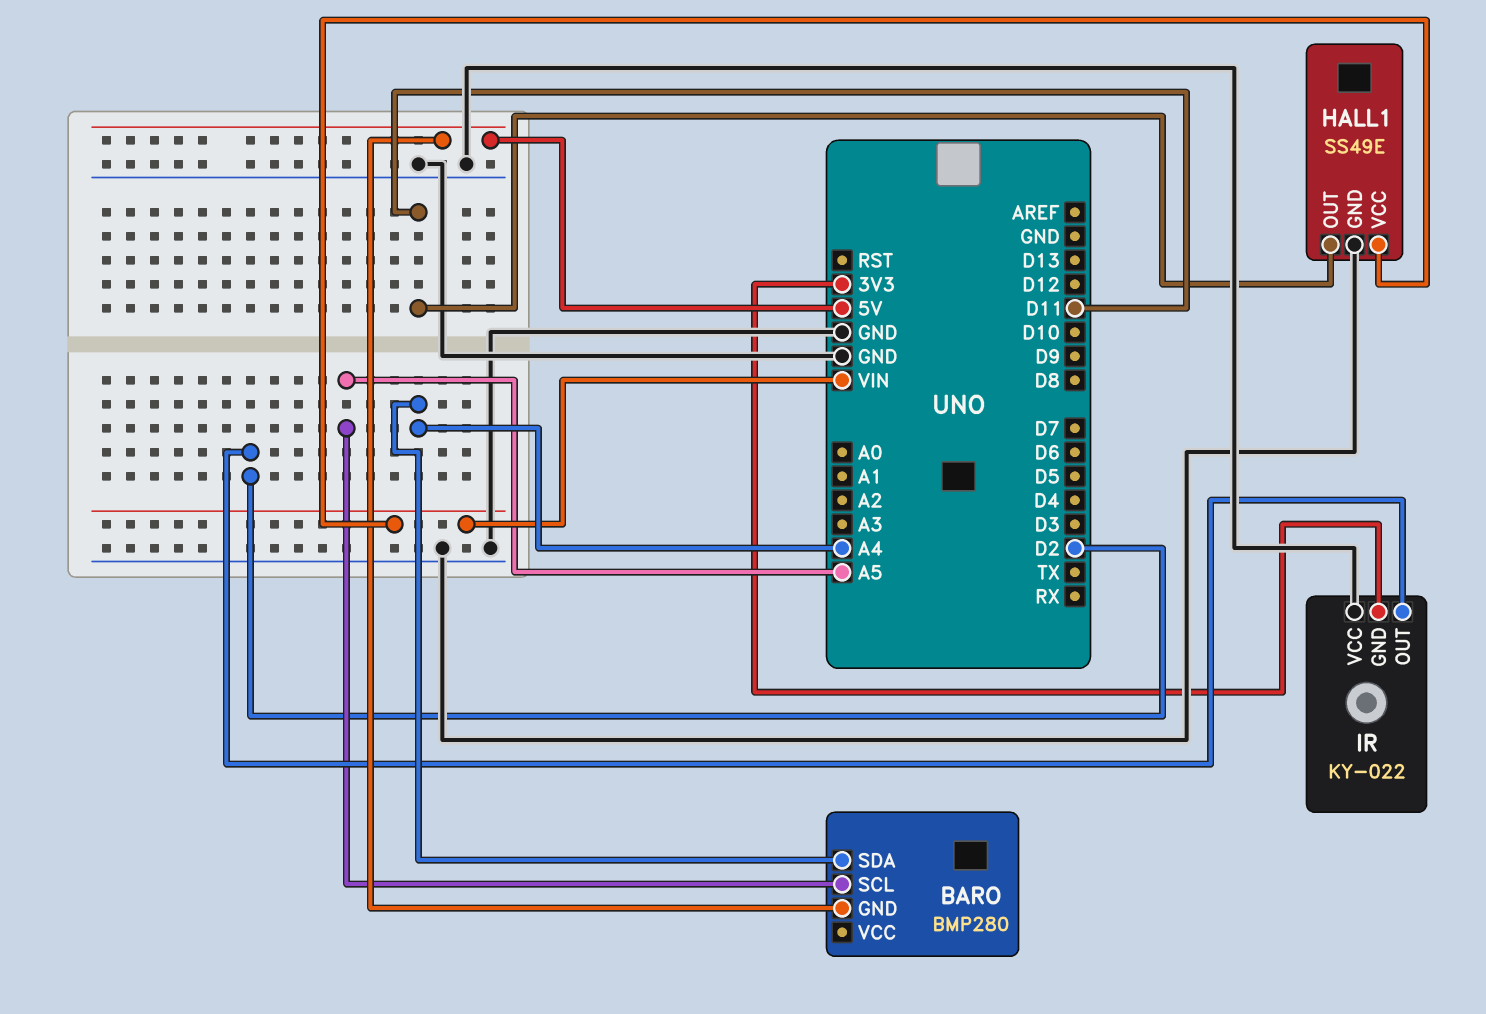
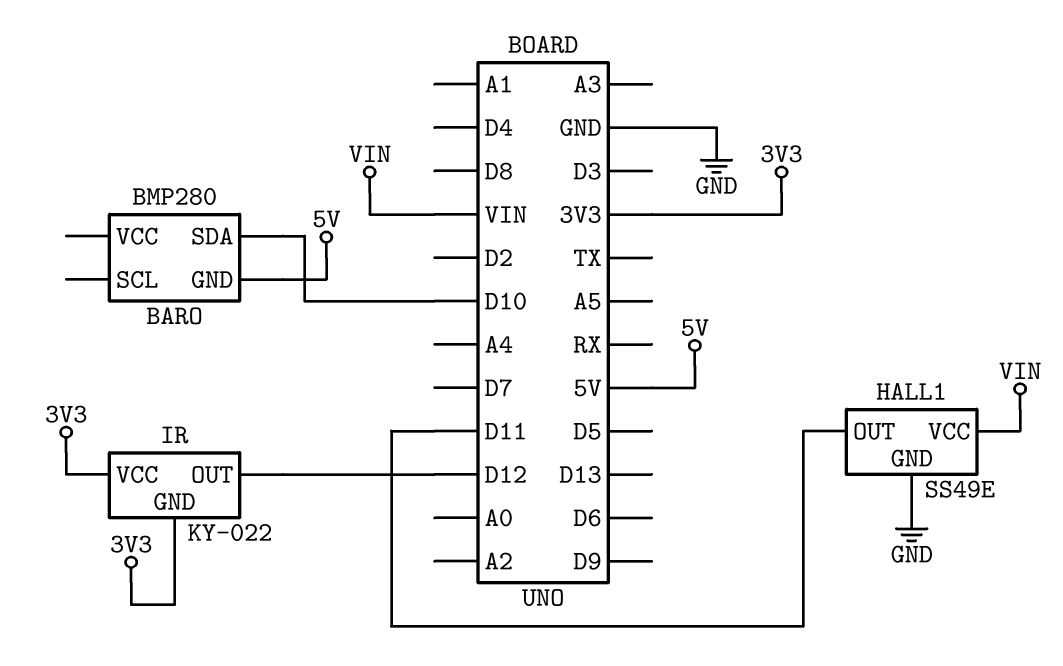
BARO pin SCL: A5 -> none
BARO pin SDA: A4 -> D10
IR pin OUT: D2 -> D12
IR pin VCC: GND -> 3V3

